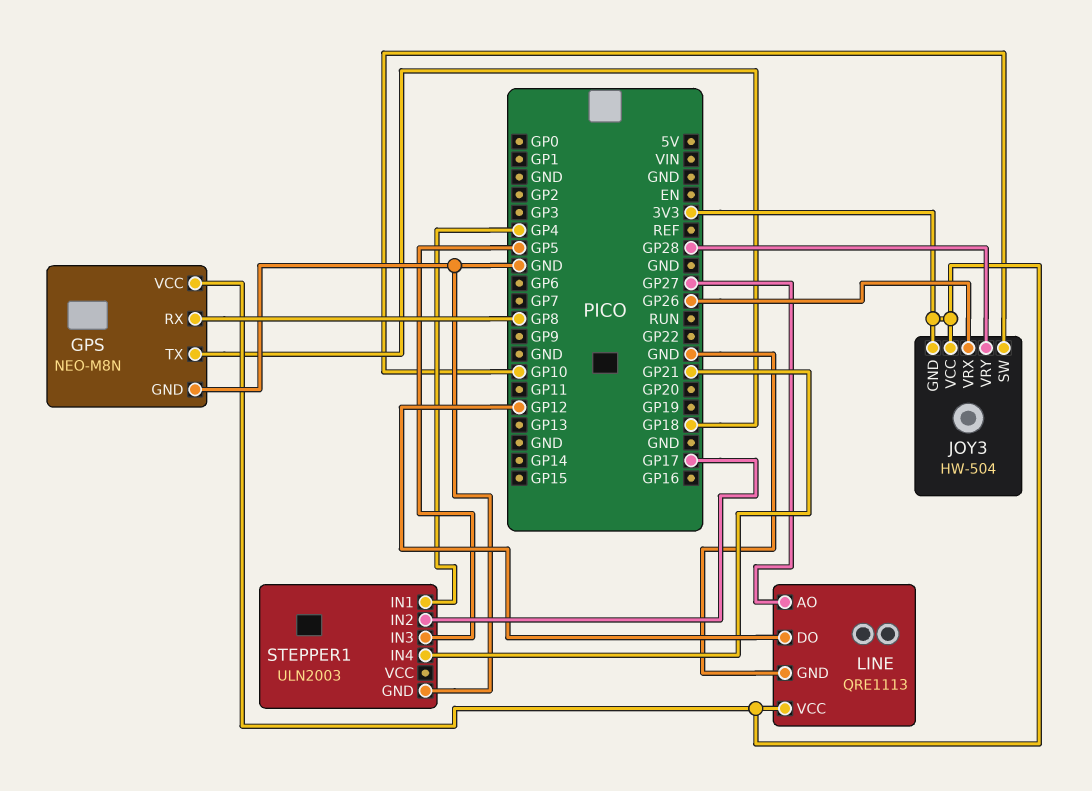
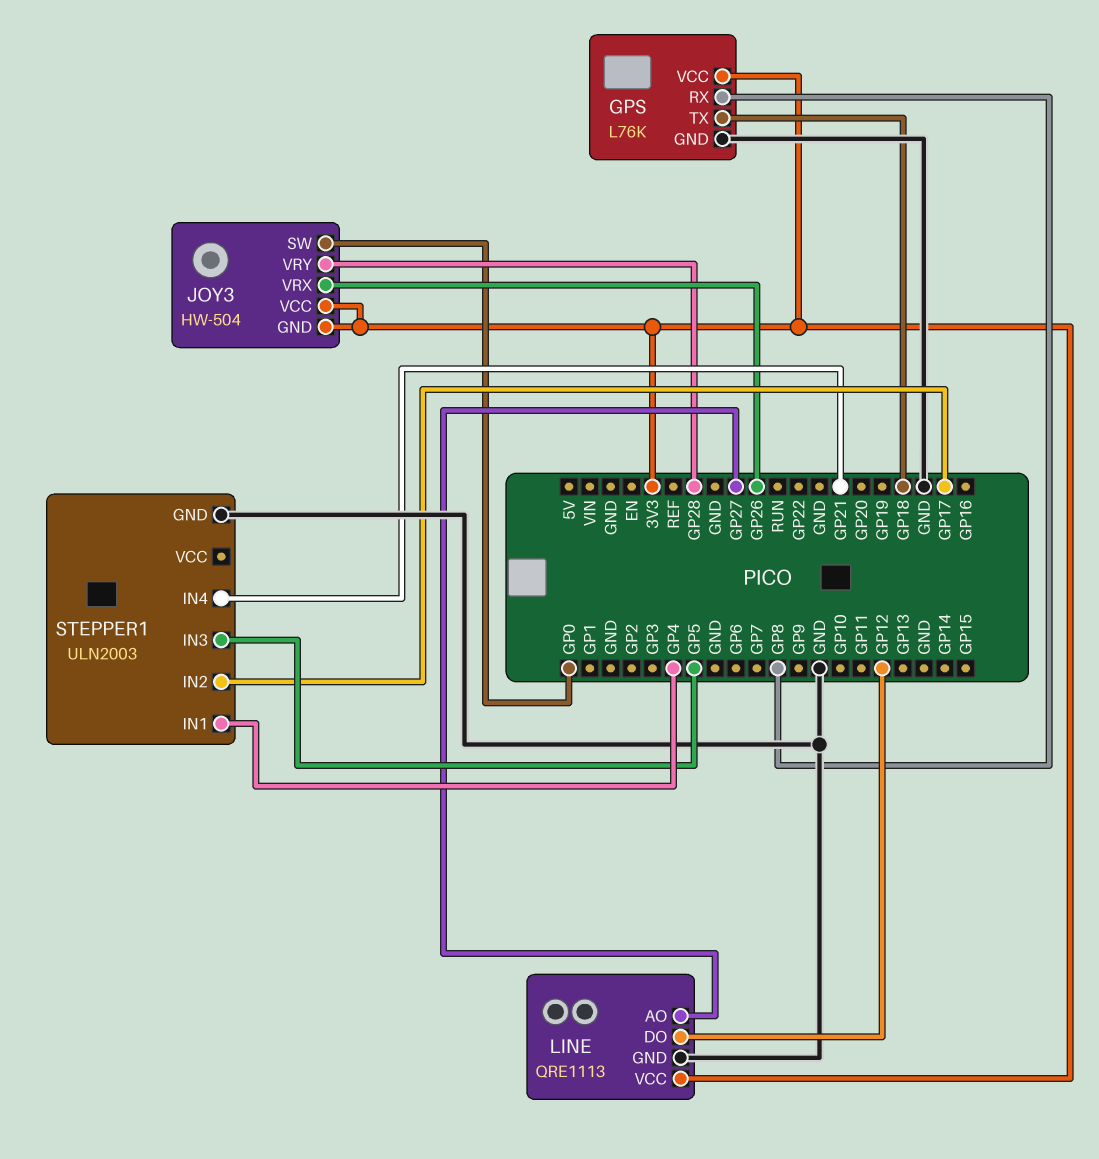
GPS: NEO-M8N -> L76K
JOY3 pin SW: GP10 -> GP0

